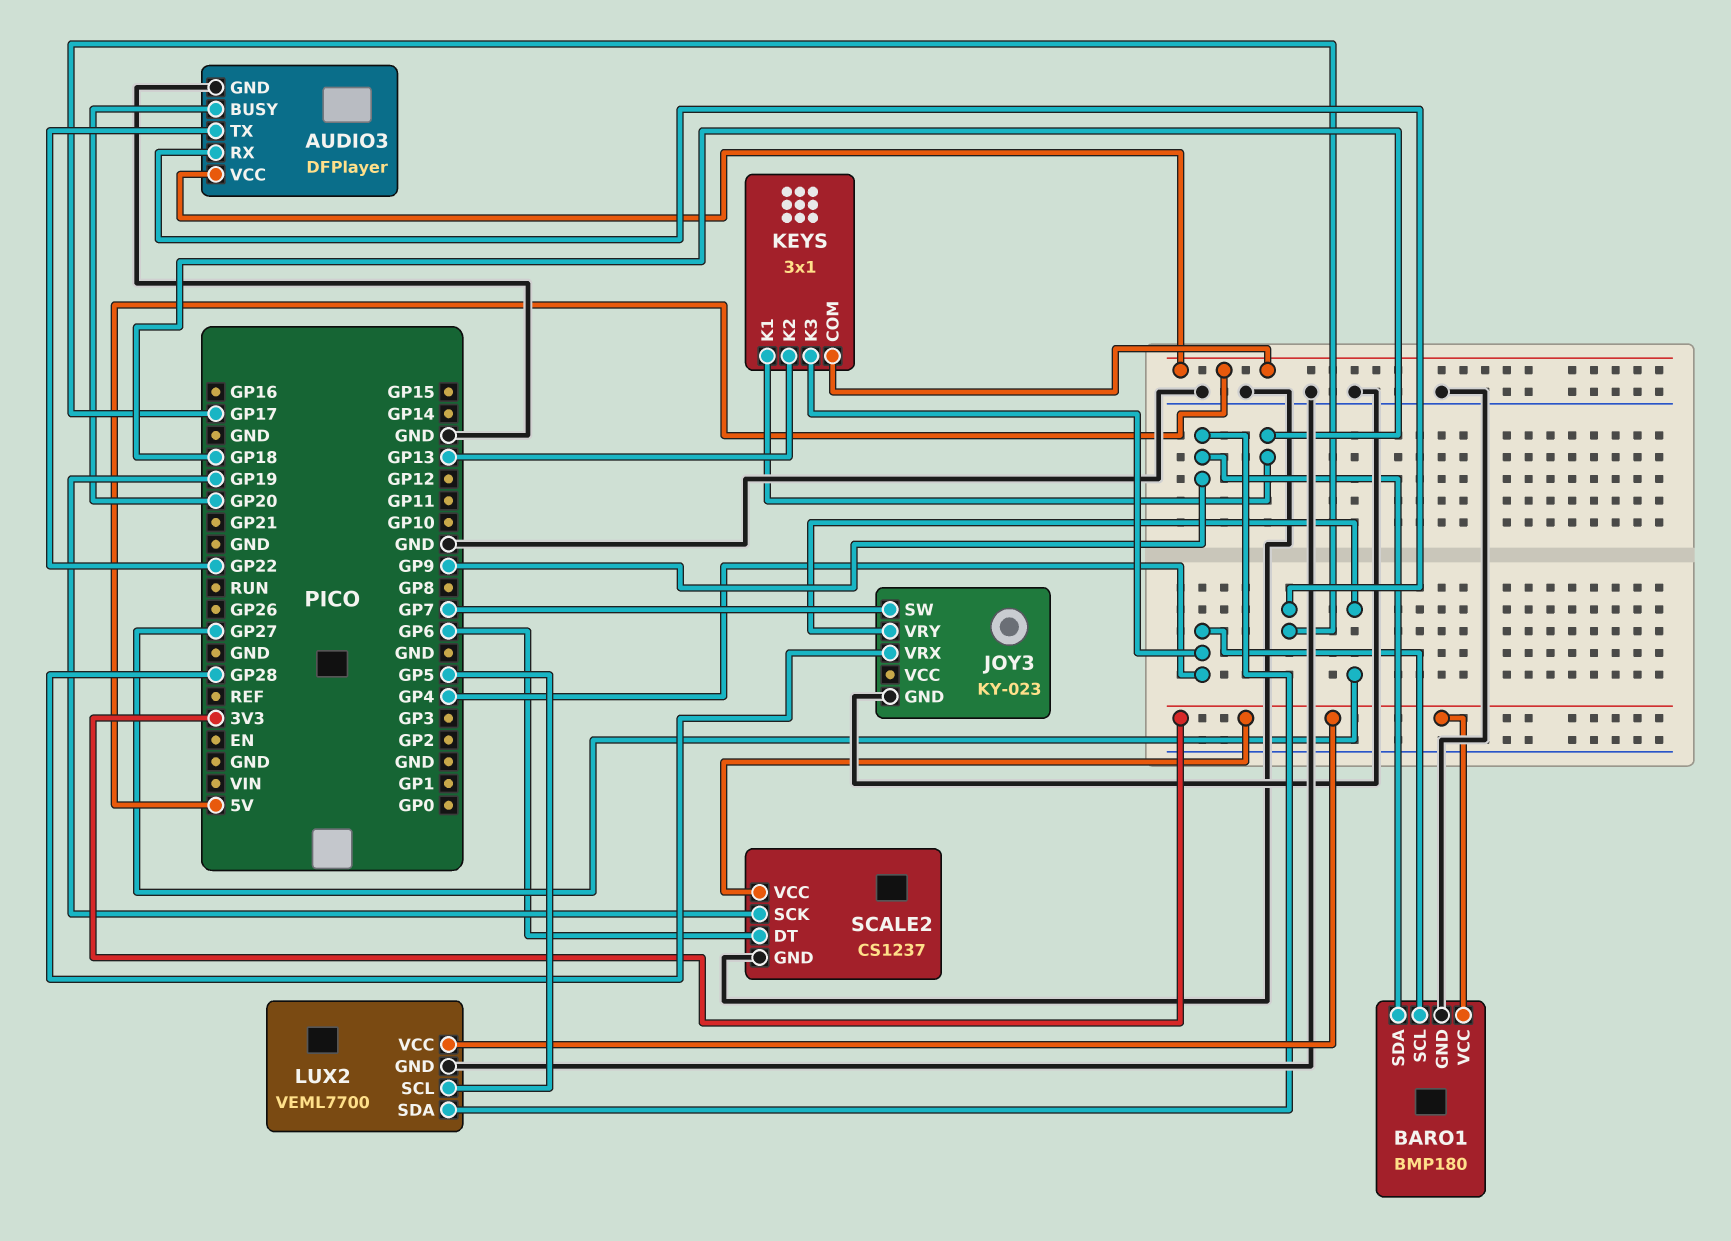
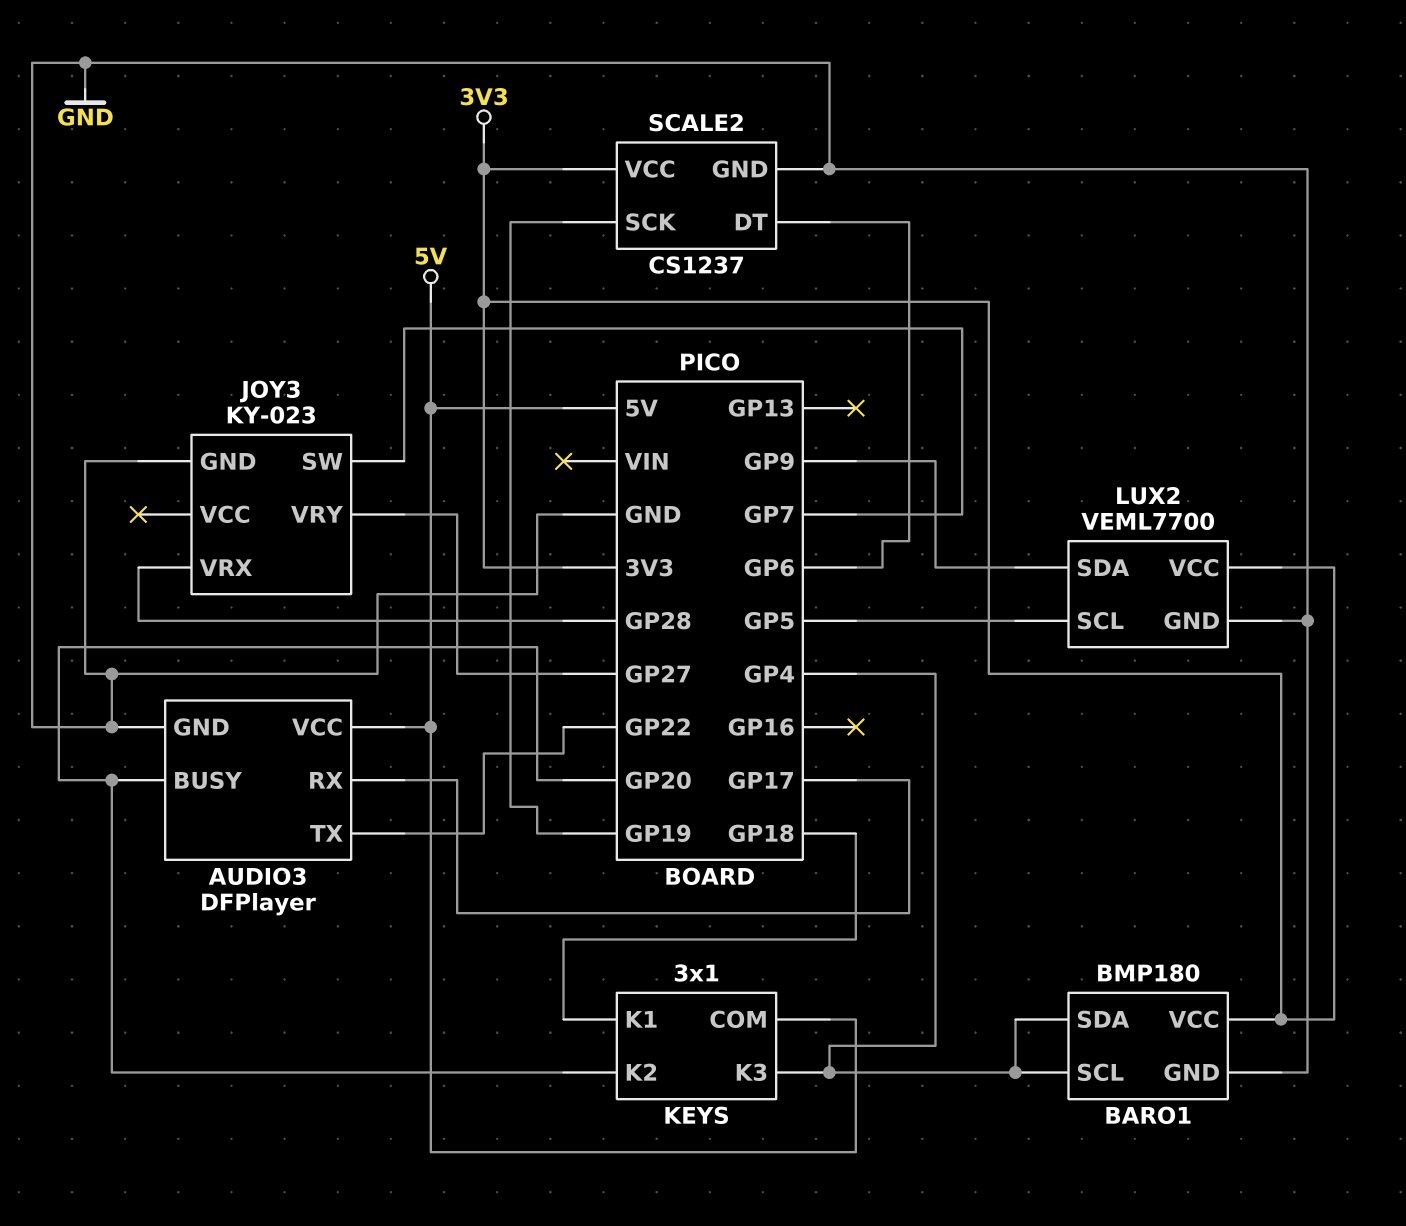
BARO1 pin SDA: GP9 -> GP4
KEYS pin K2: GP13 -> GP20

